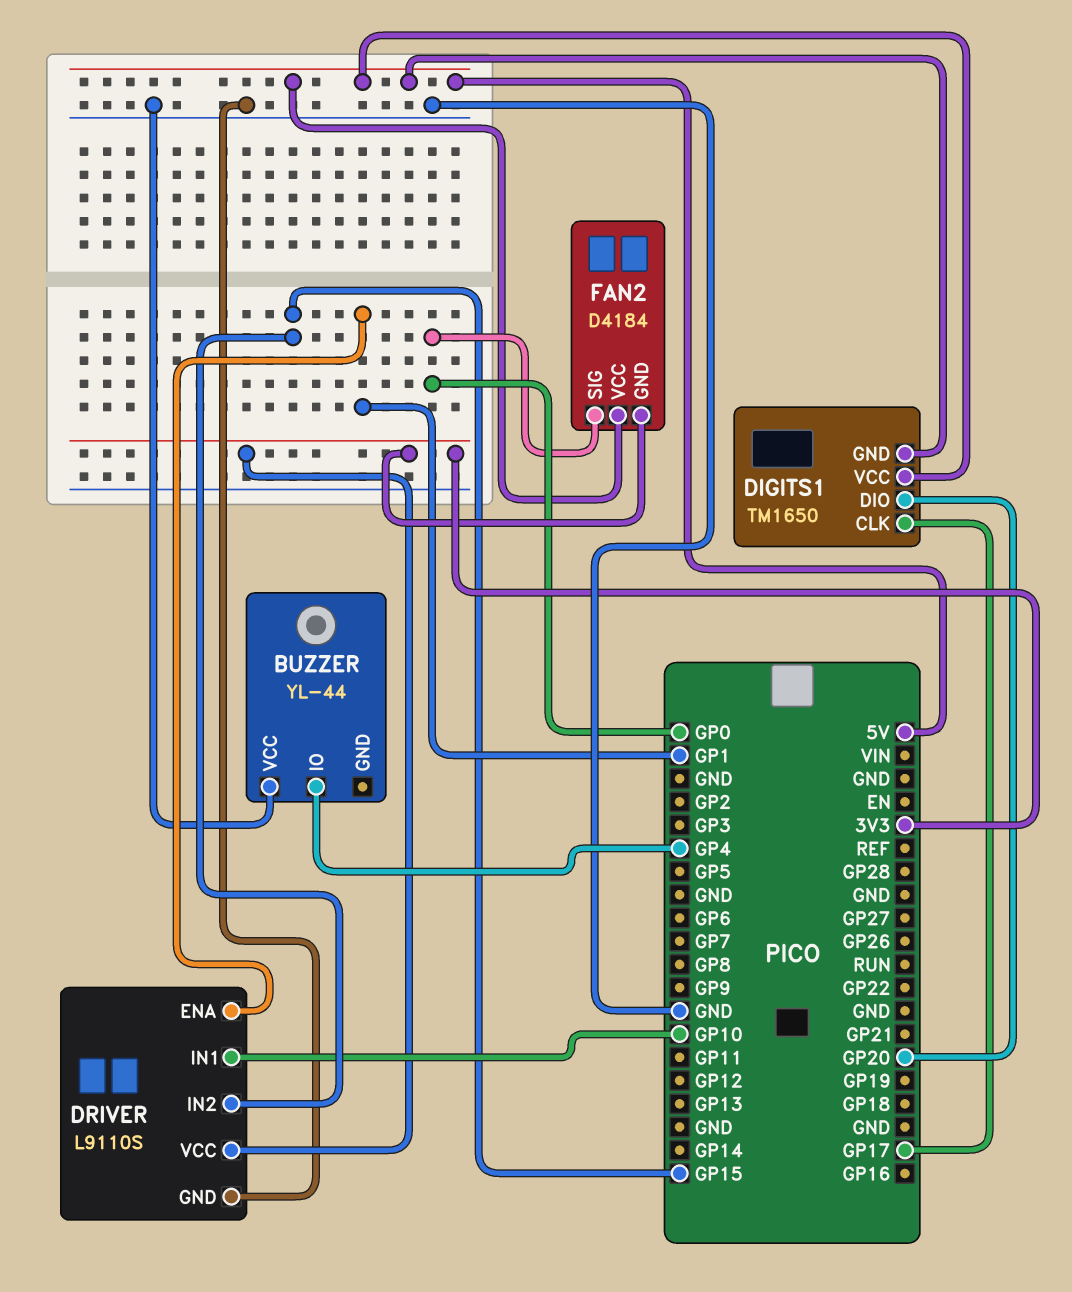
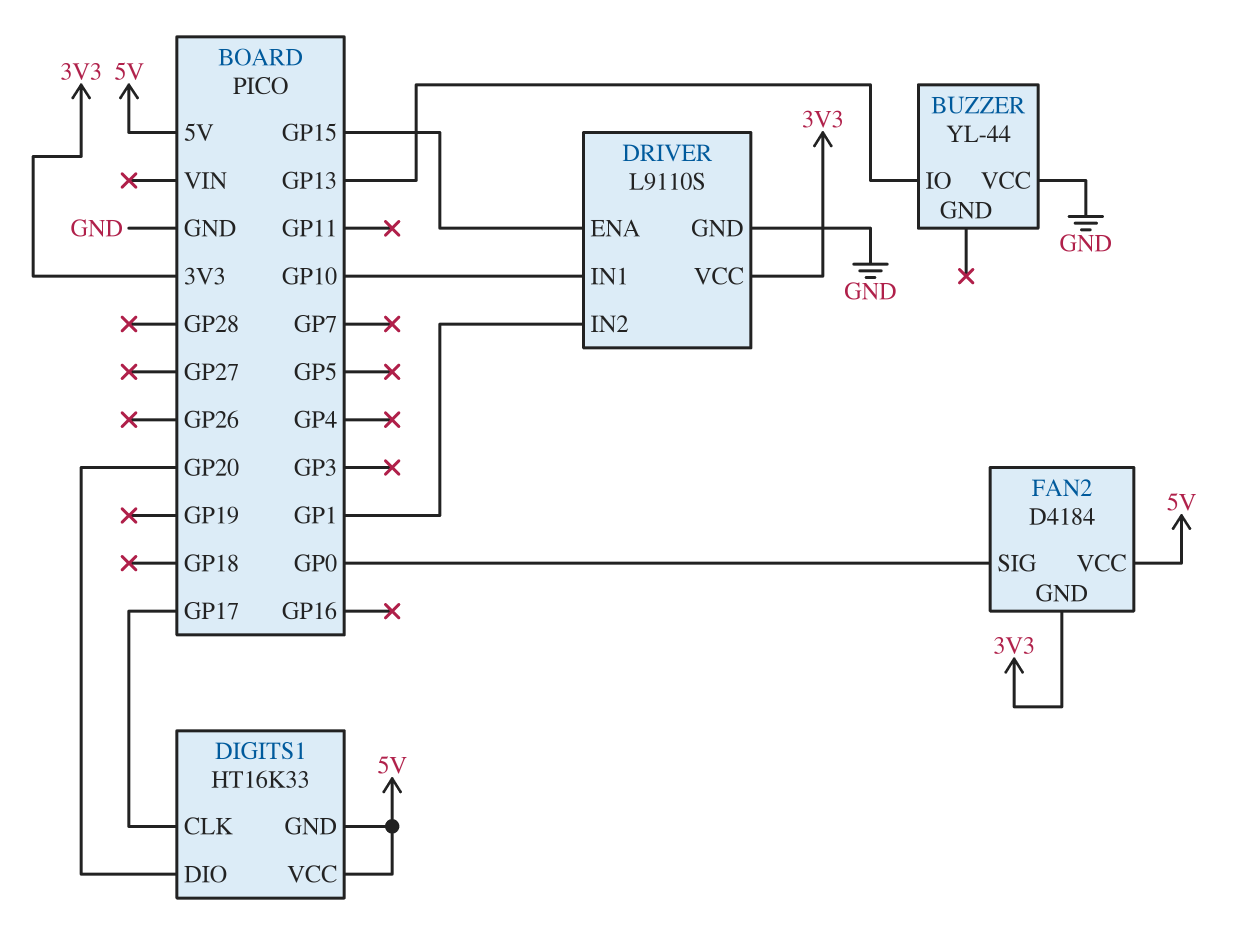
BUZZER pin IO: GP4 -> GP13
DIGITS1: TM1650 -> HT16K33
DRIVER pin ENA: GP1 -> GP15
DRIVER pin IN2: GP15 -> GP1

